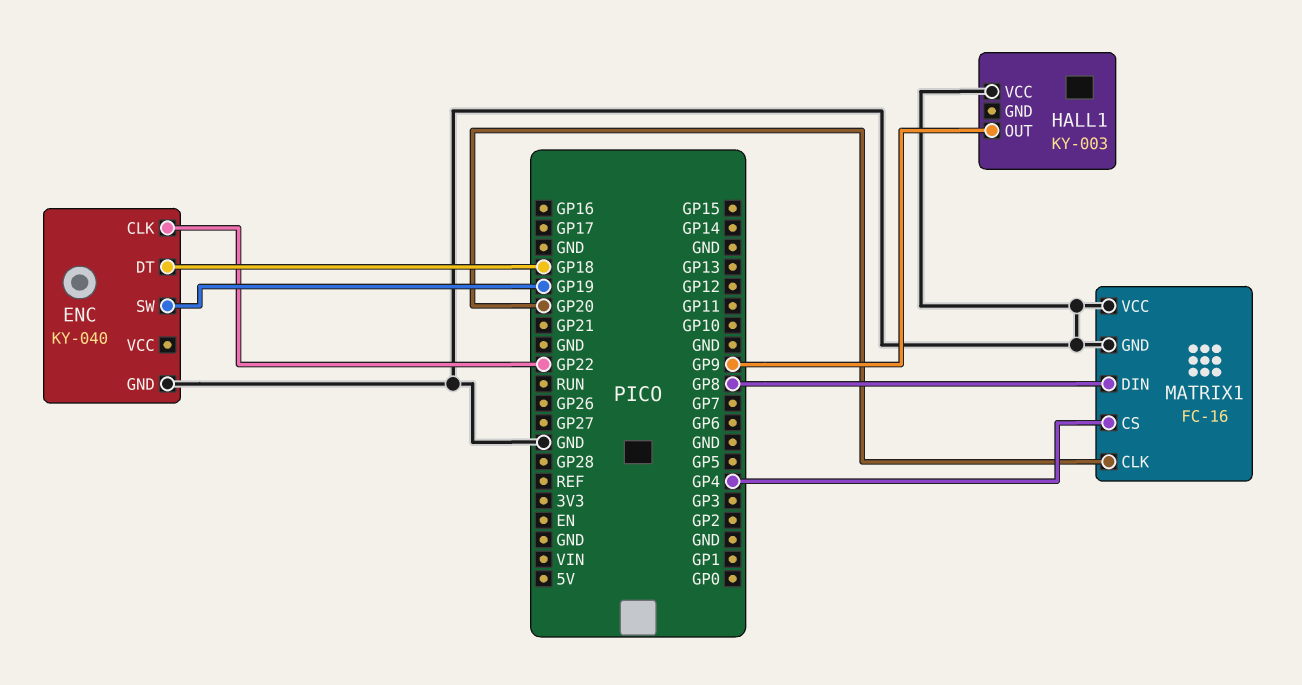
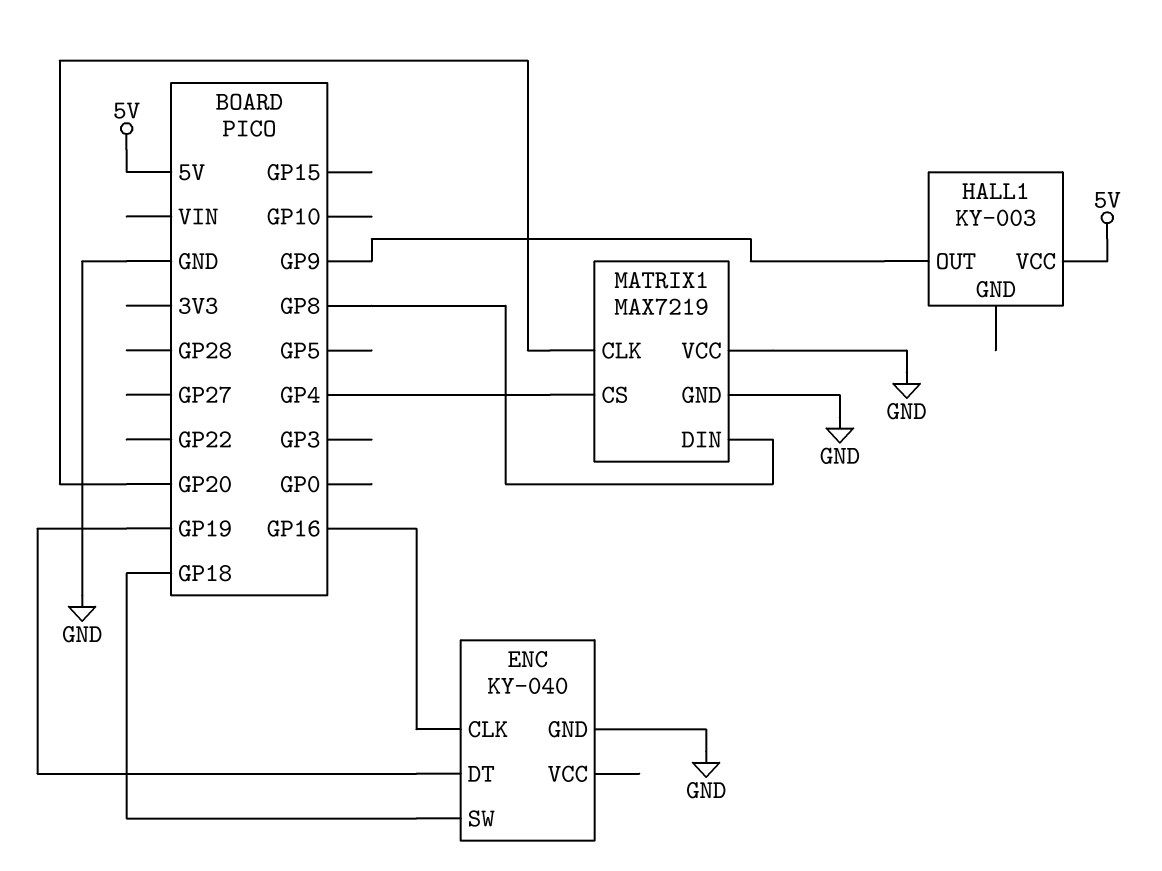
ENC pin CLK: GP22 -> GP16
ENC pin DT: GP18 -> GP19
ENC pin SW: GP19 -> GP18
HALL1 pin VCC: GND -> 5V
MATRIX1: FC-16 -> MAX7219

